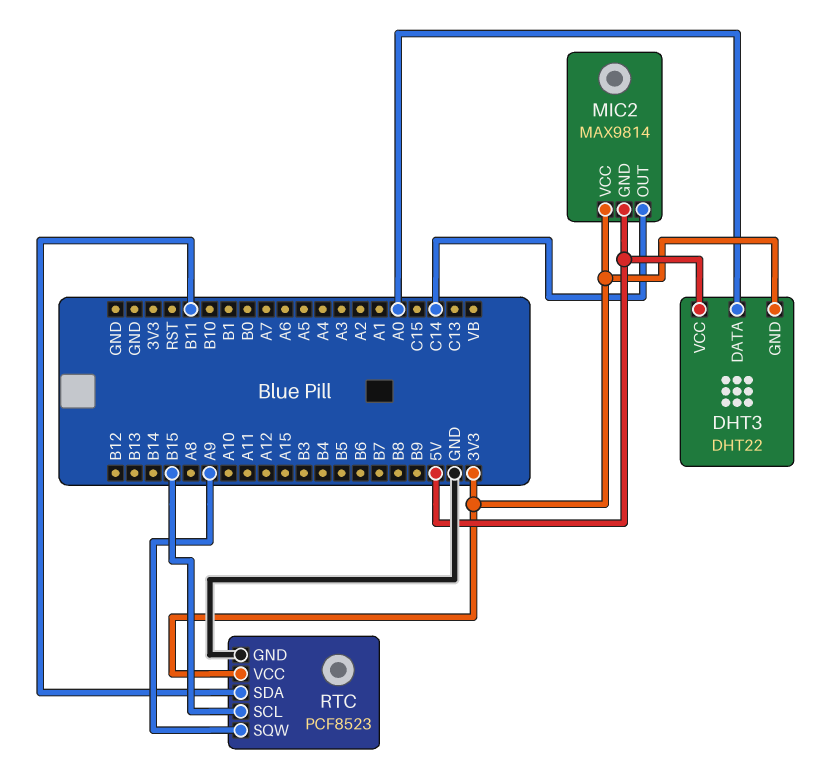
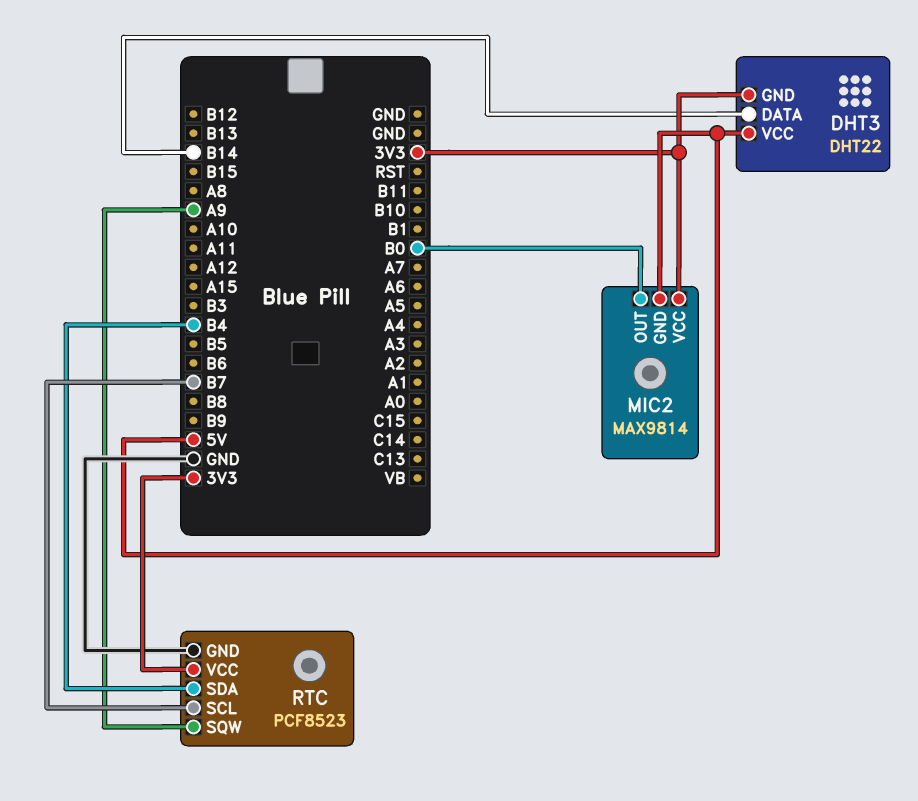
DHT3 pin DATA: A0 -> B14
MIC2 pin OUT: C14 -> B0
RTC pin SCL: B15 -> B7
RTC pin SDA: B11 -> B4

